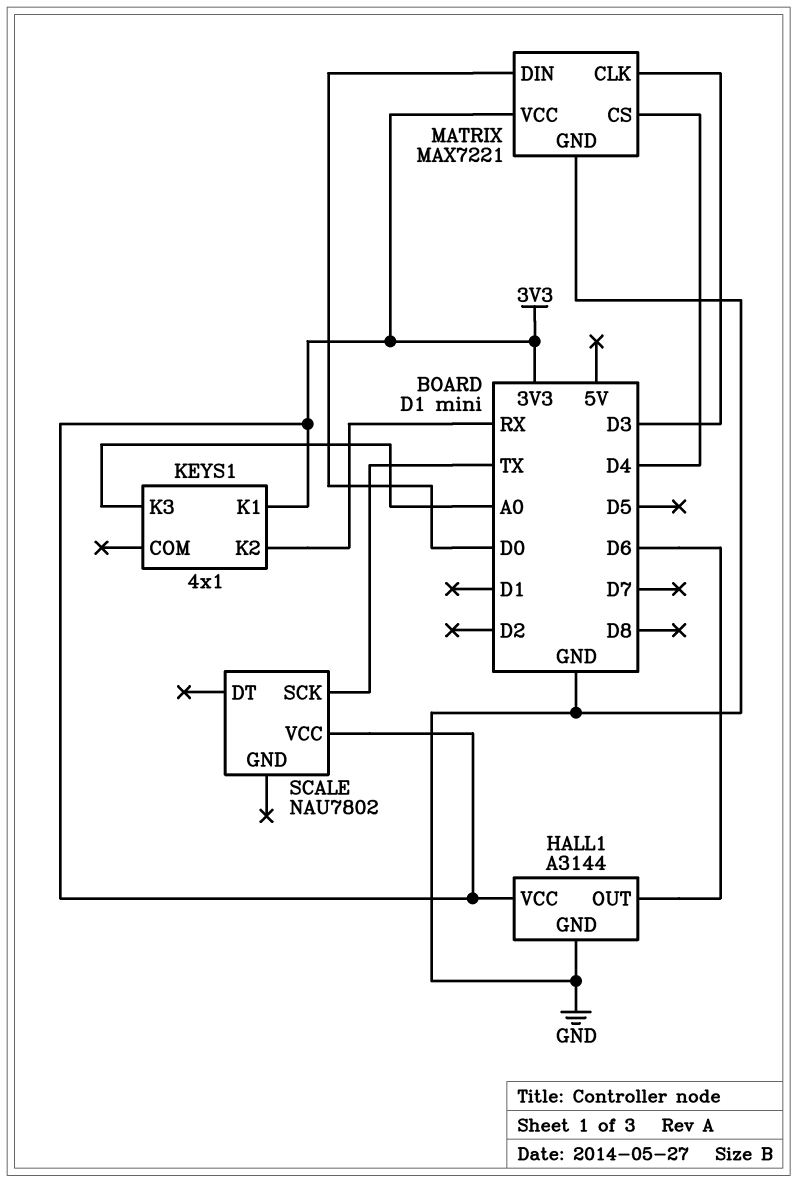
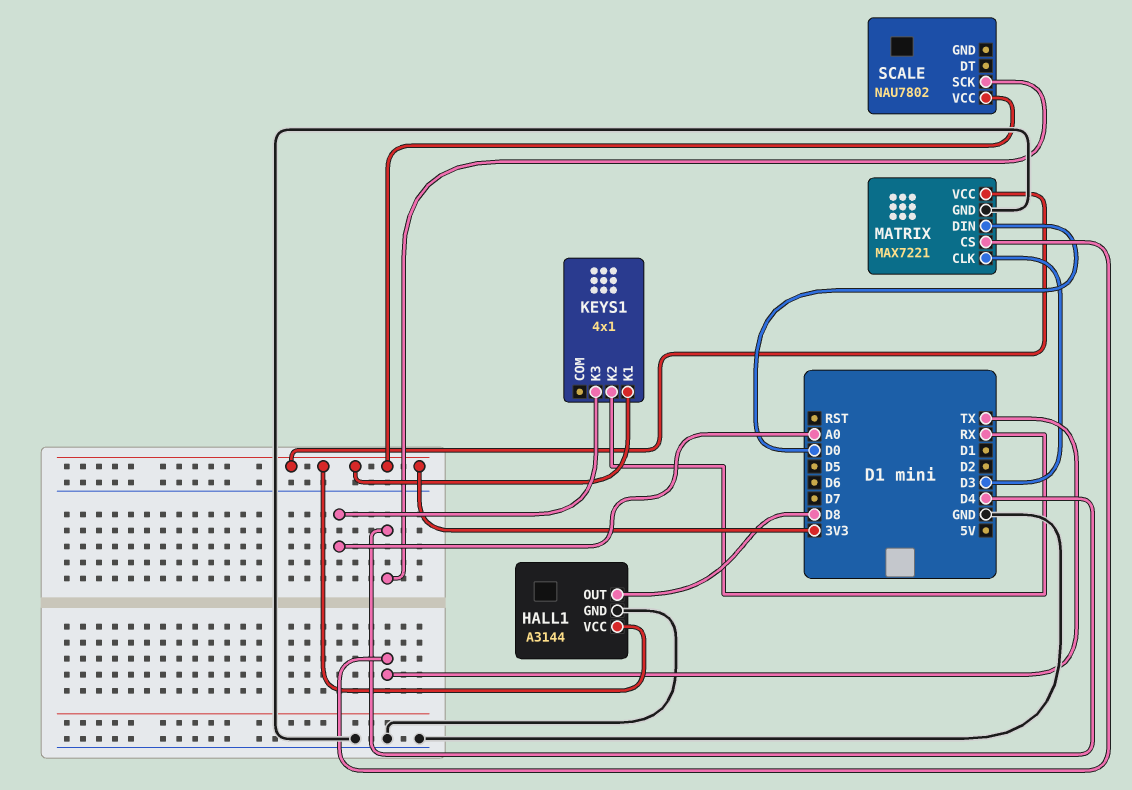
HALL1 pin OUT: D6 -> D8
MATRIX pin CS: D4 -> TX
SCALE pin SCK: TX -> D4

